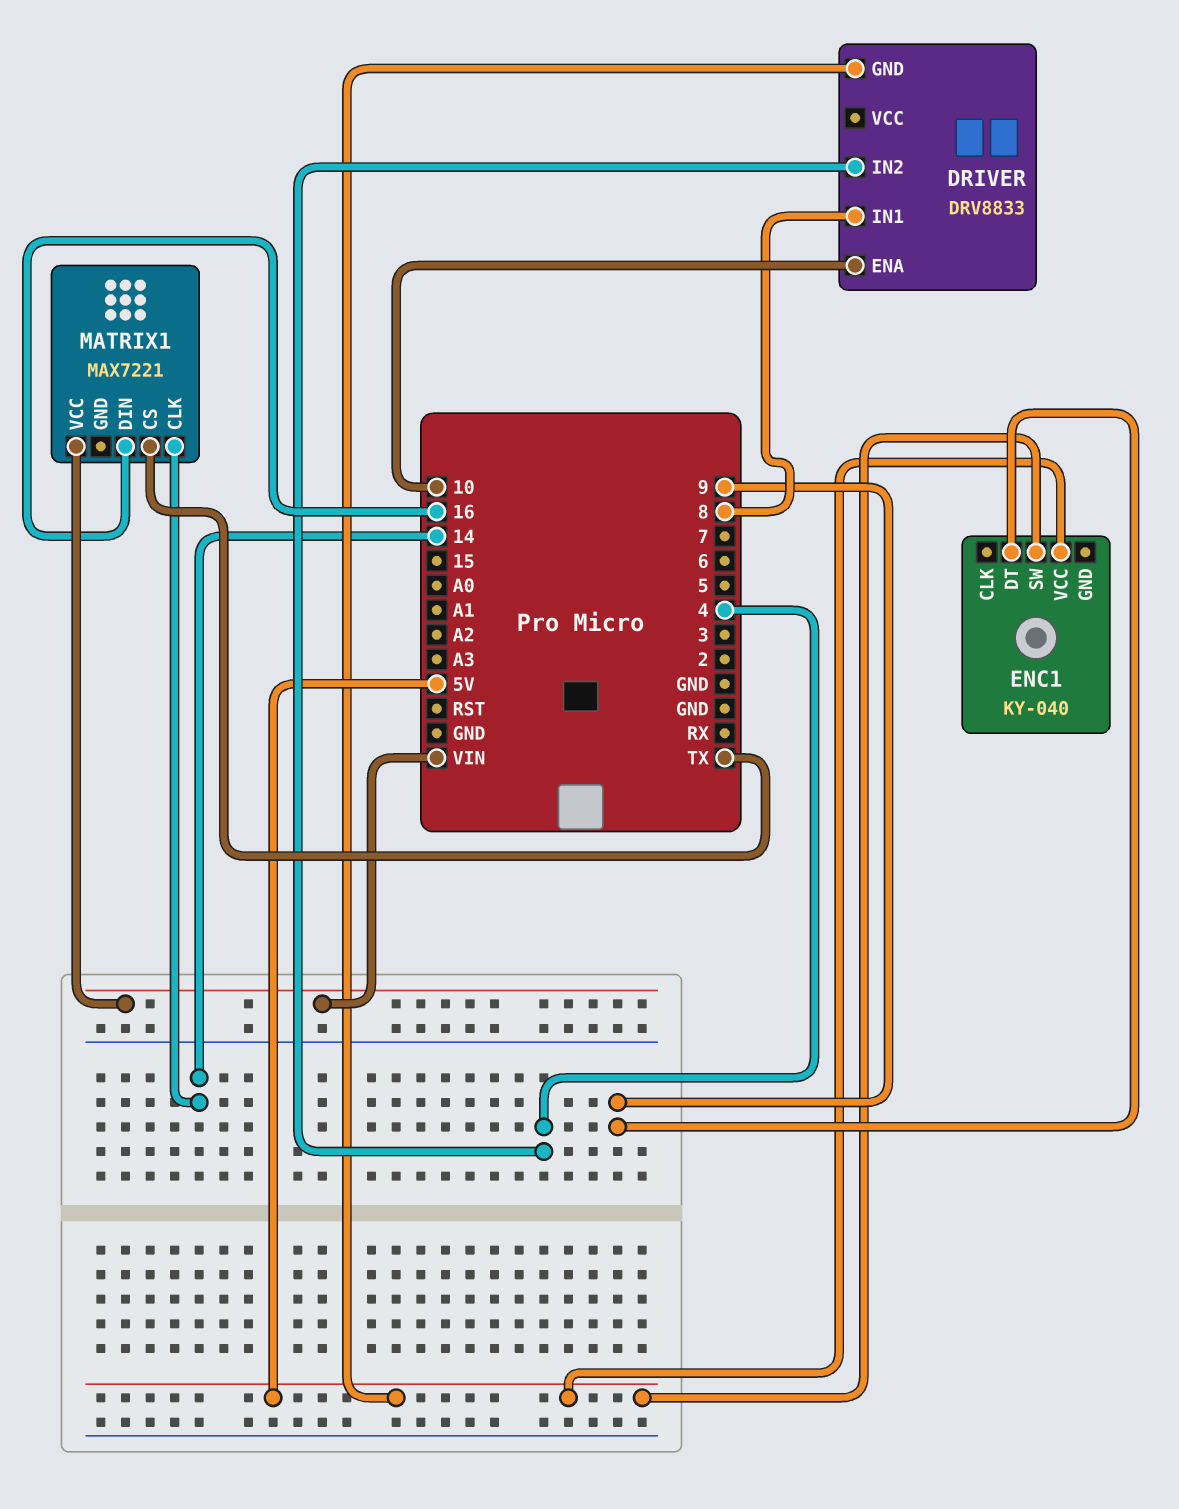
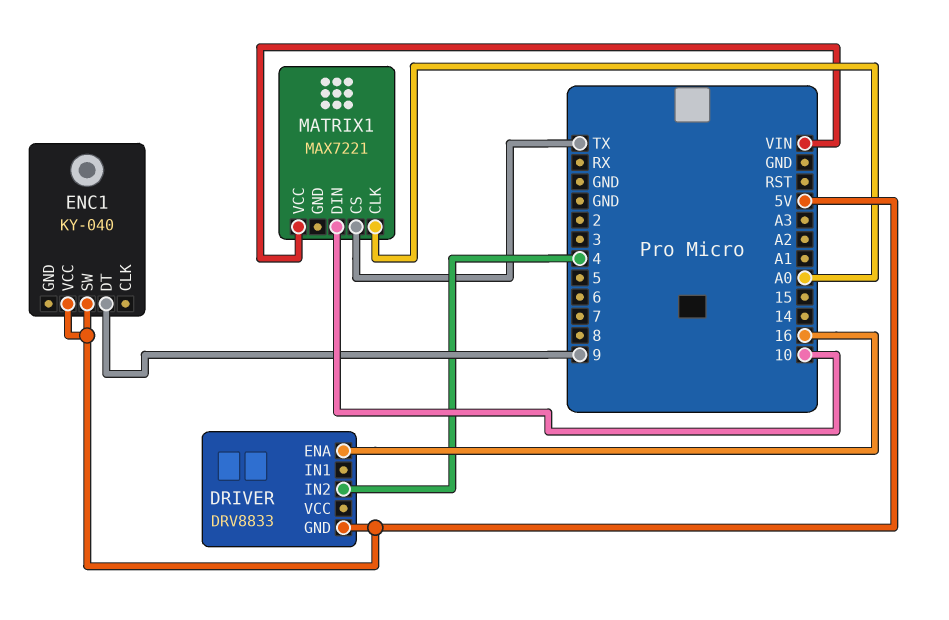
DRIVER pin ENA: 10 -> 16
DRIVER pin IN1: 8 -> none
MATRIX1 pin CLK: 14 -> A0
MATRIX1 pin DIN: 16 -> 10

